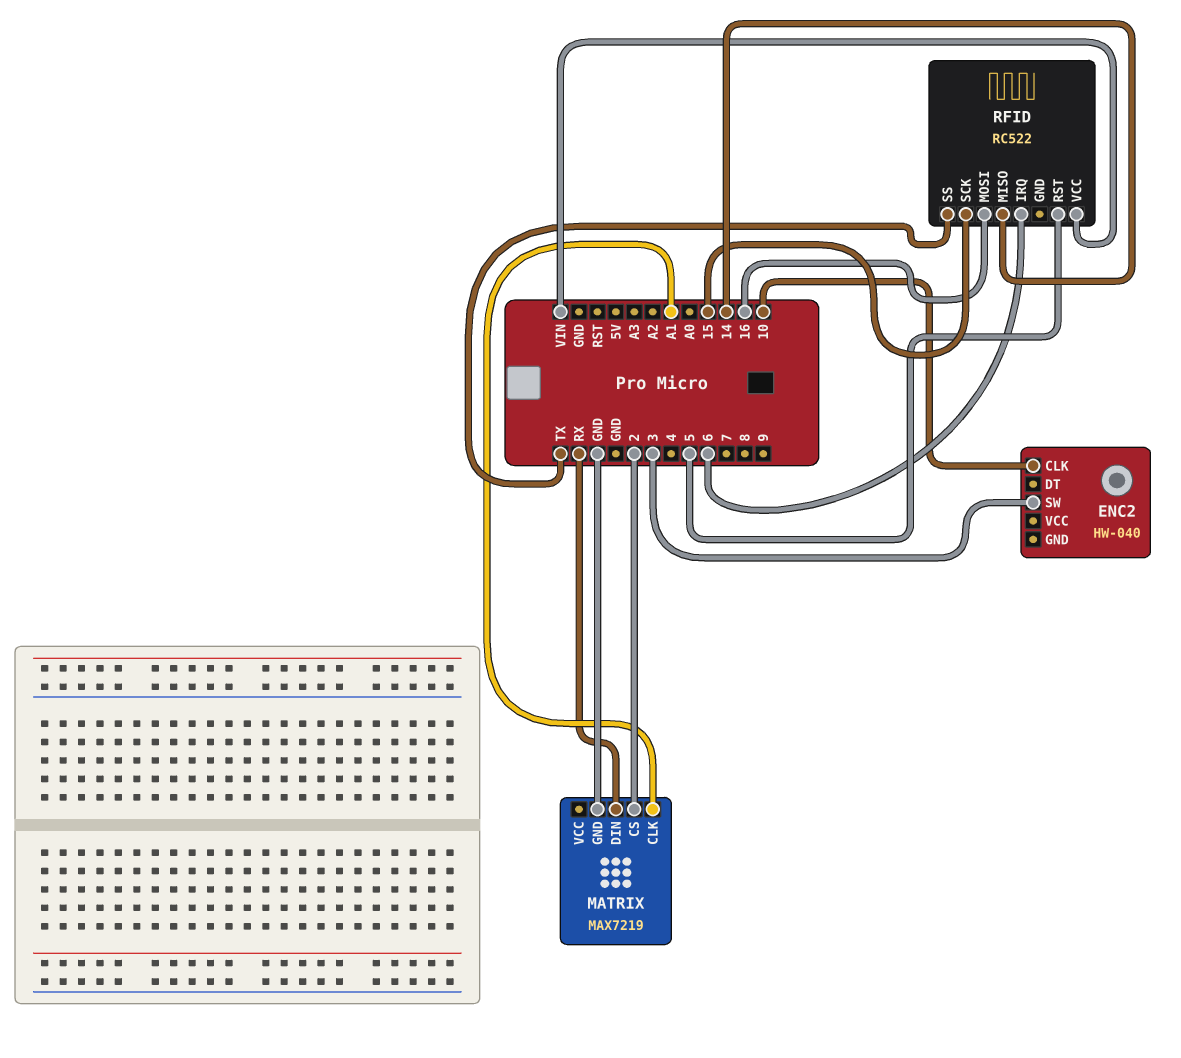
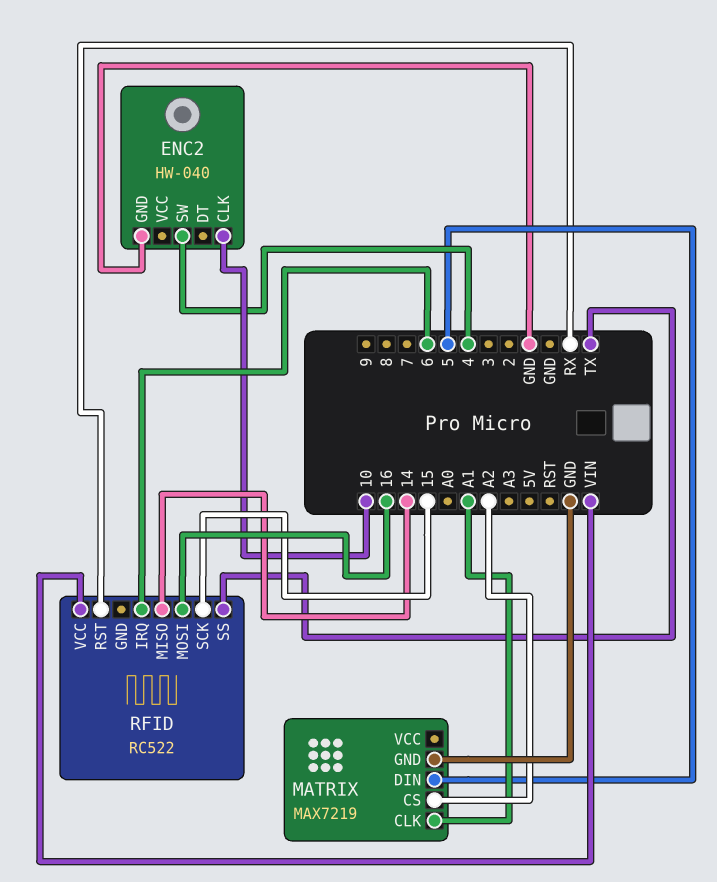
ENC2 pin GND: none -> GND
ENC2 pin SW: 3 -> 4
MATRIX pin CS: 2 -> A2
MATRIX pin DIN: RX -> 5
RFID pin RST: 5 -> RX

